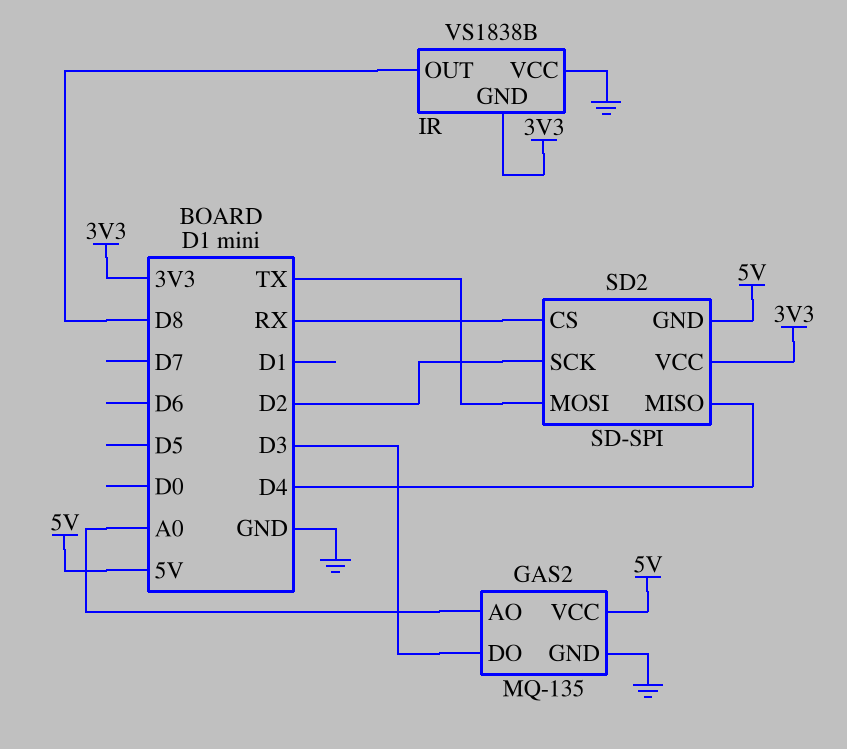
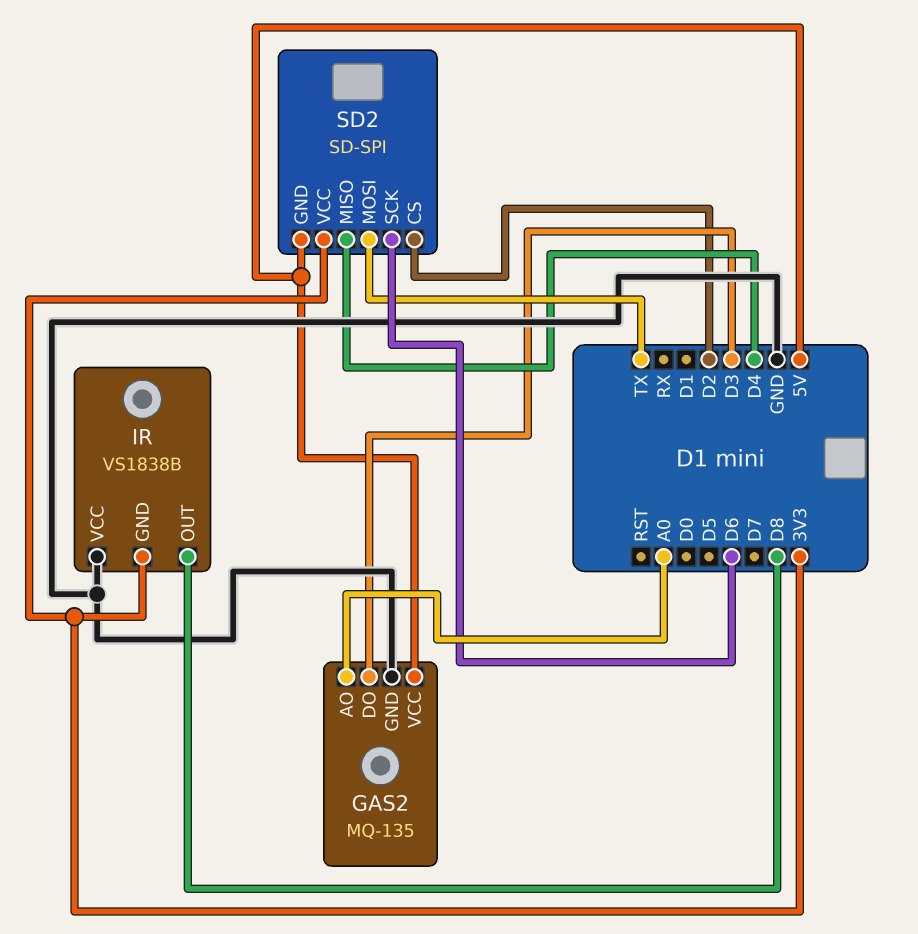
SD2 pin CS: RX -> D2
SD2 pin SCK: D2 -> D6

